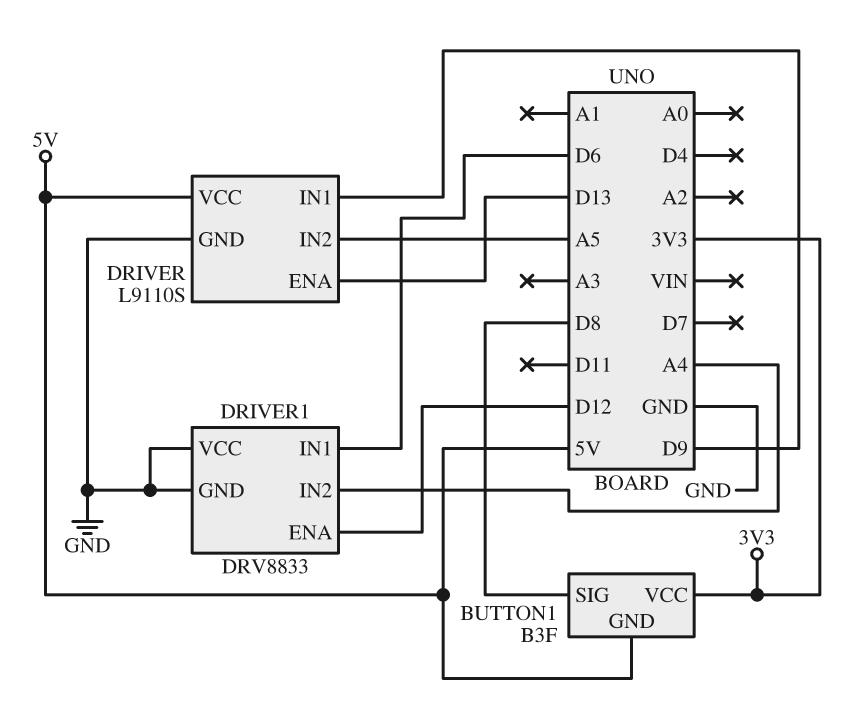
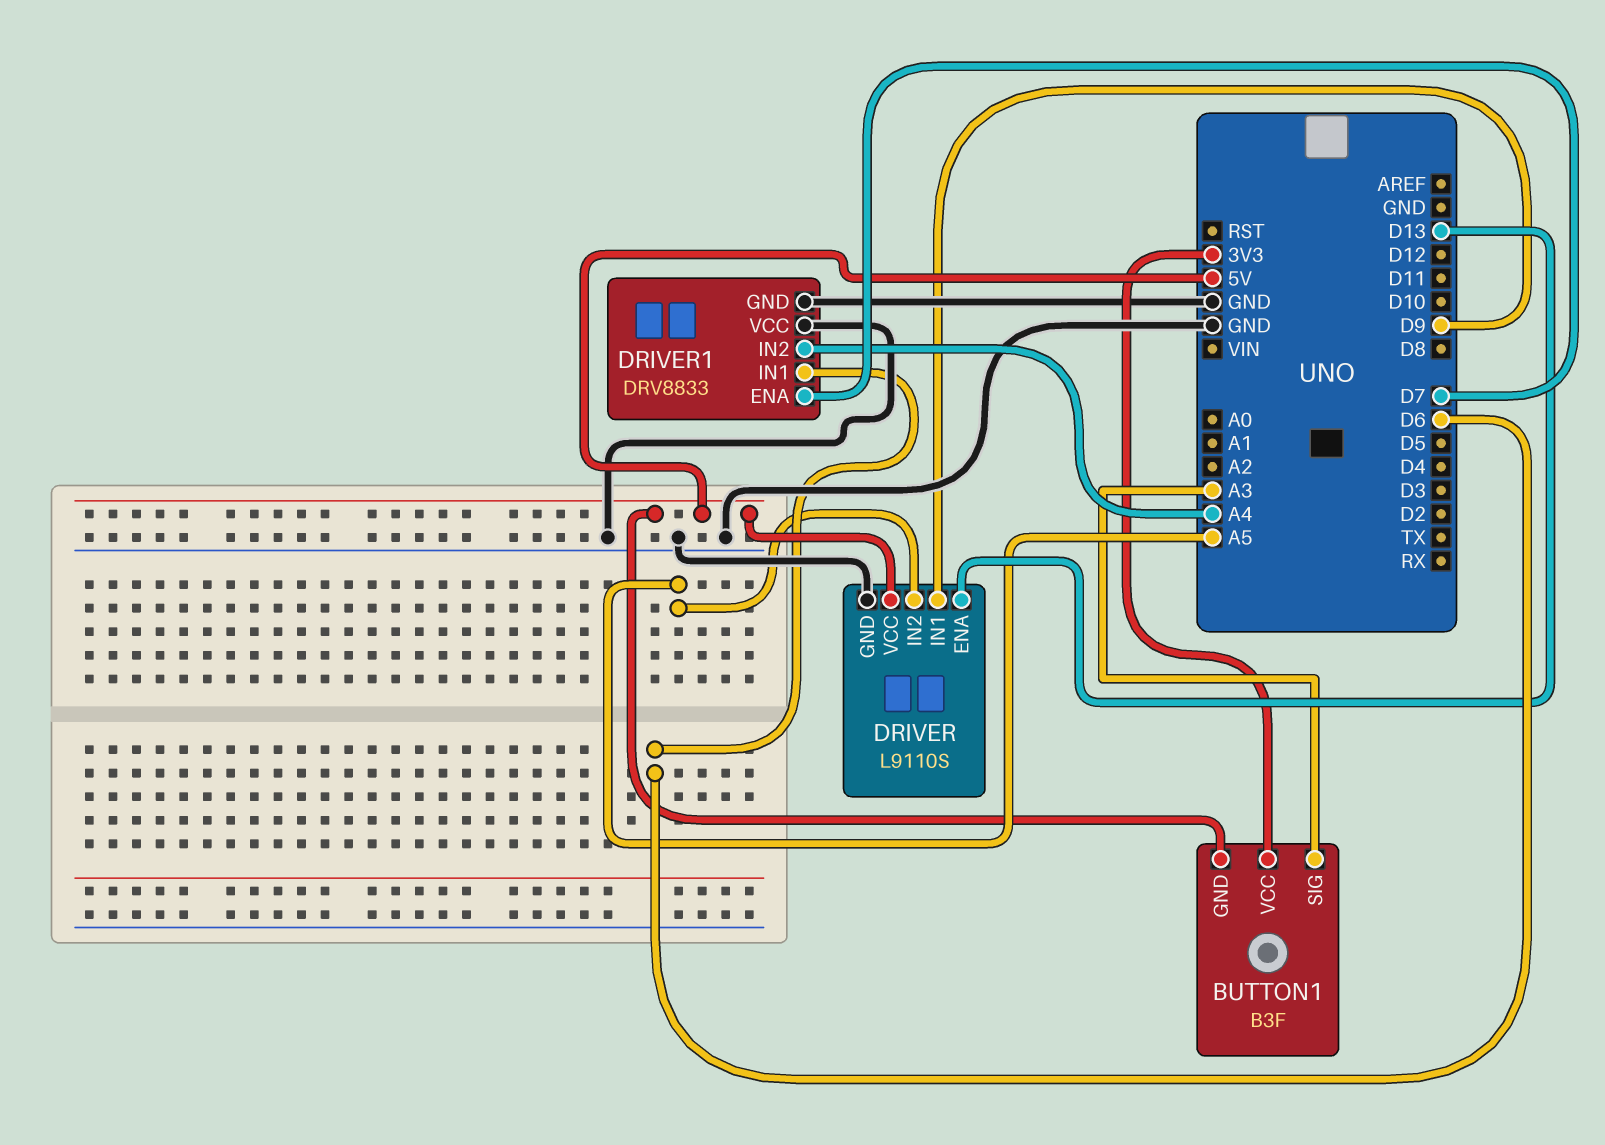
BUTTON1 pin SIG: D8 -> A3
DRIVER1 pin ENA: D12 -> D7

